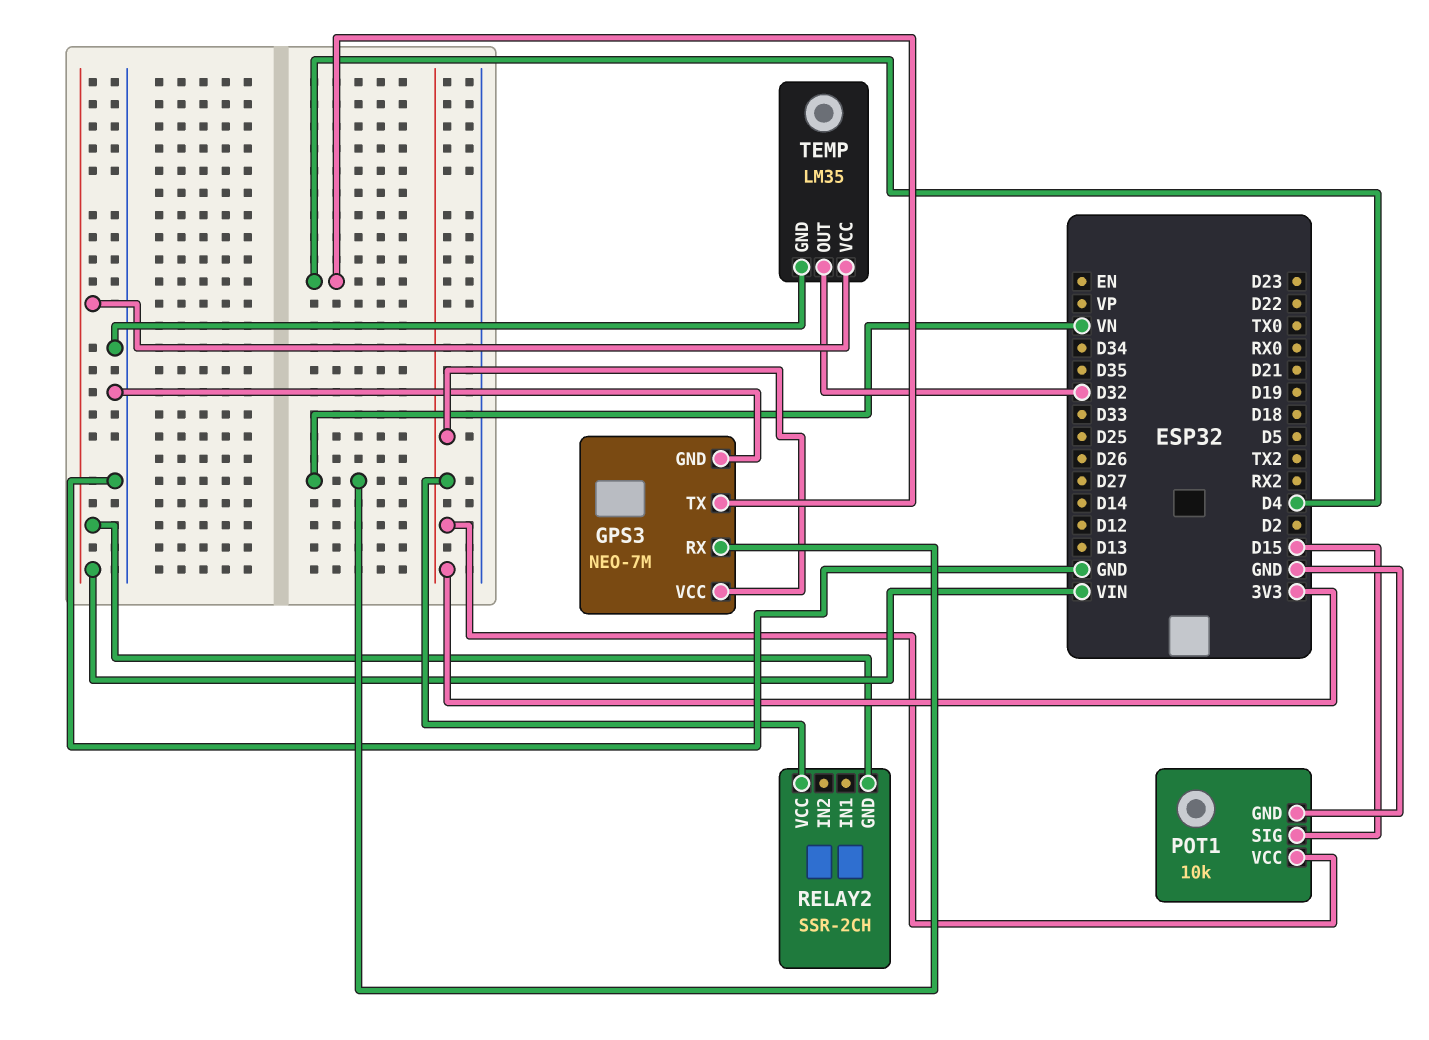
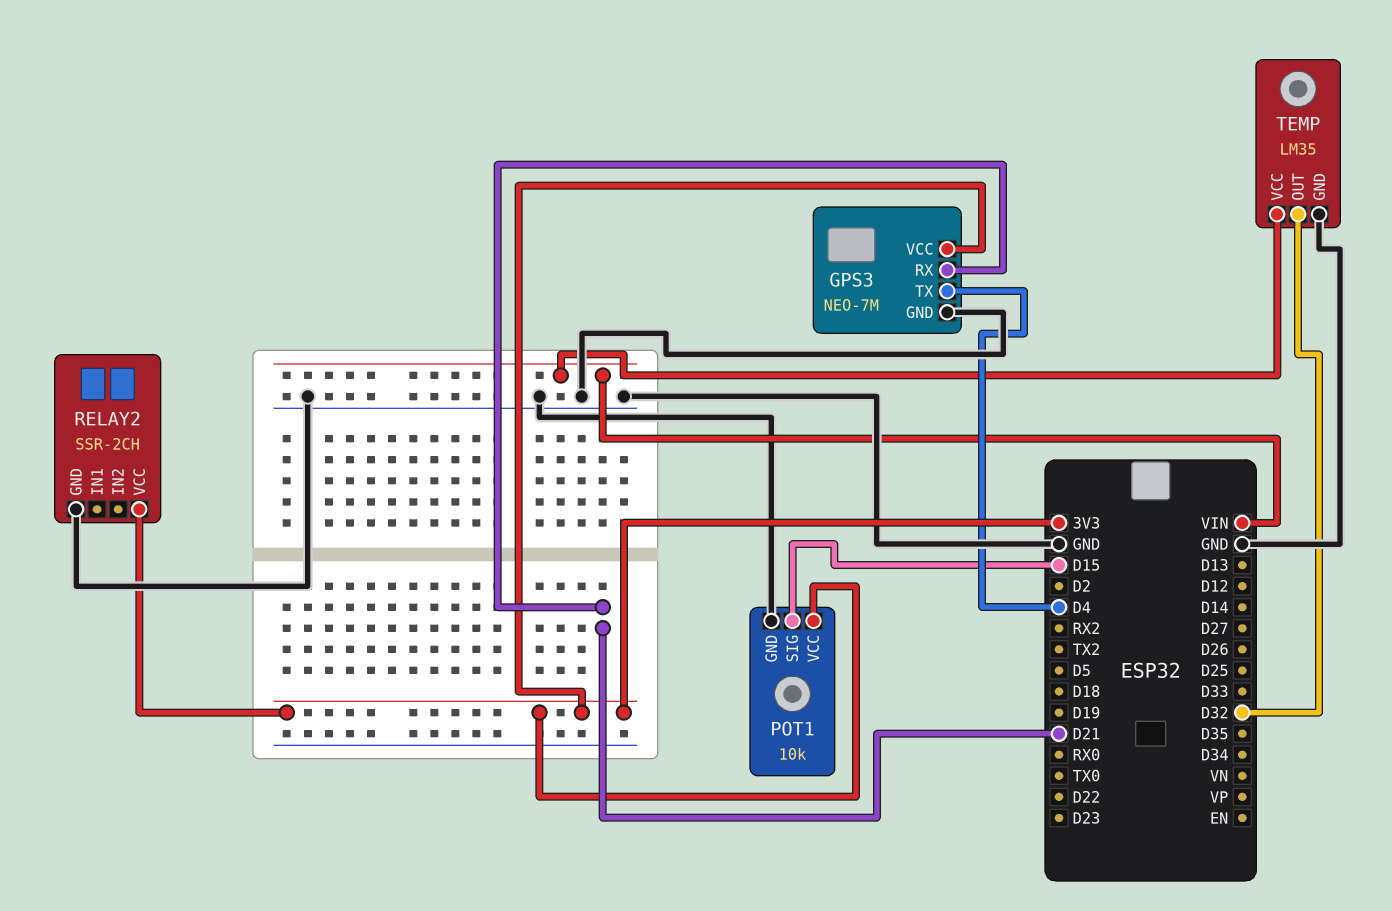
GPS3 pin RX: VN -> D21
RELAY2 pin GND: VIN -> GND

